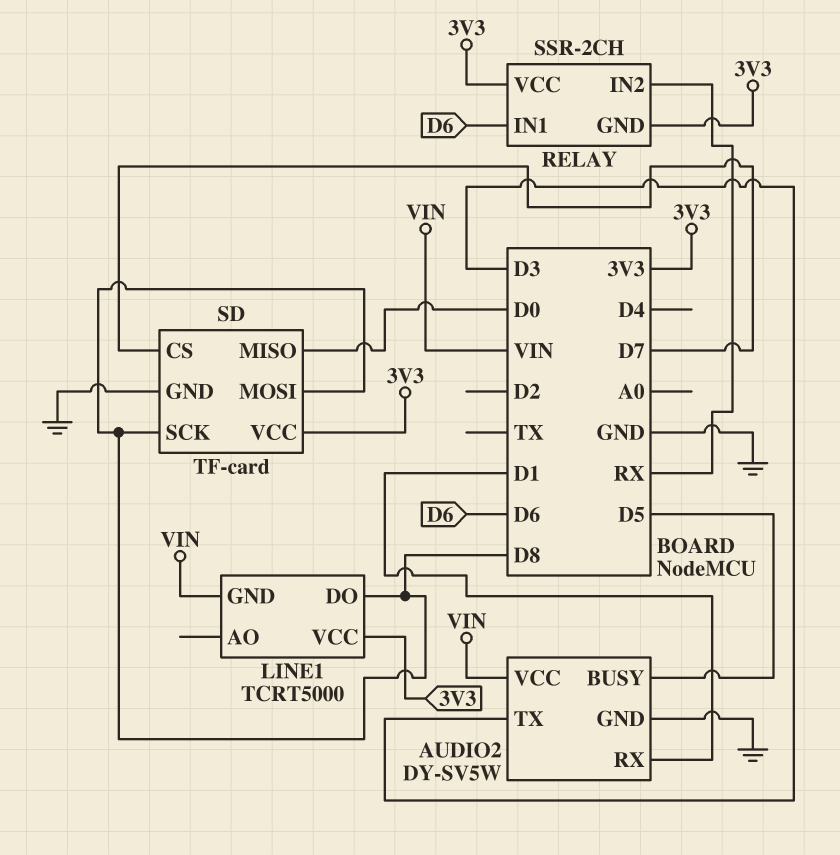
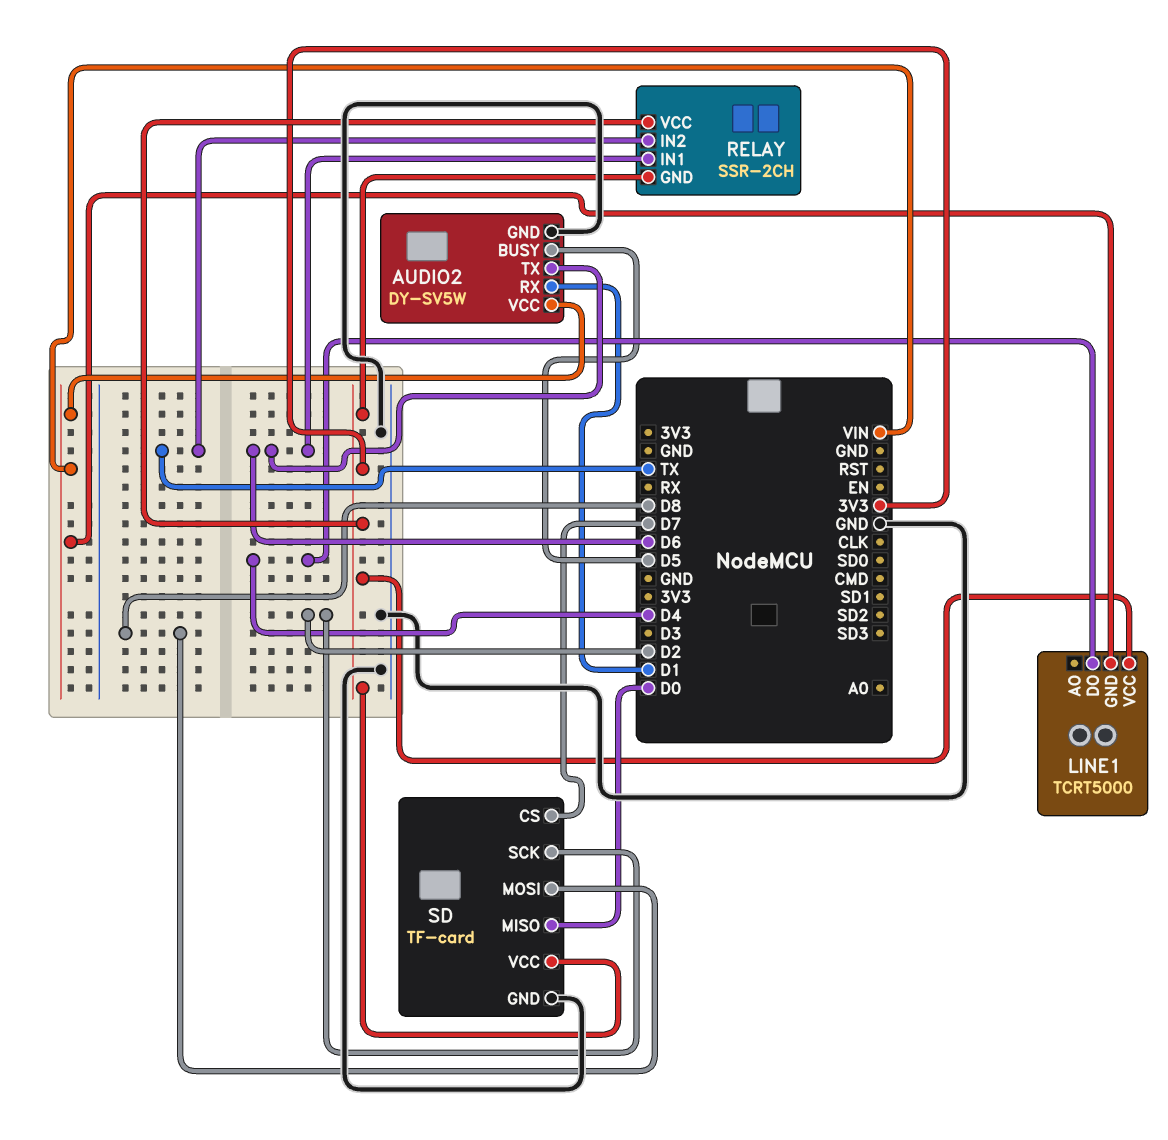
AUDIO2 pin TX: D3 -> D6
LINE1 pin DO: D8 -> D4
RELAY pin IN2: RX -> TX
SD pin SCK: D8 -> D2

